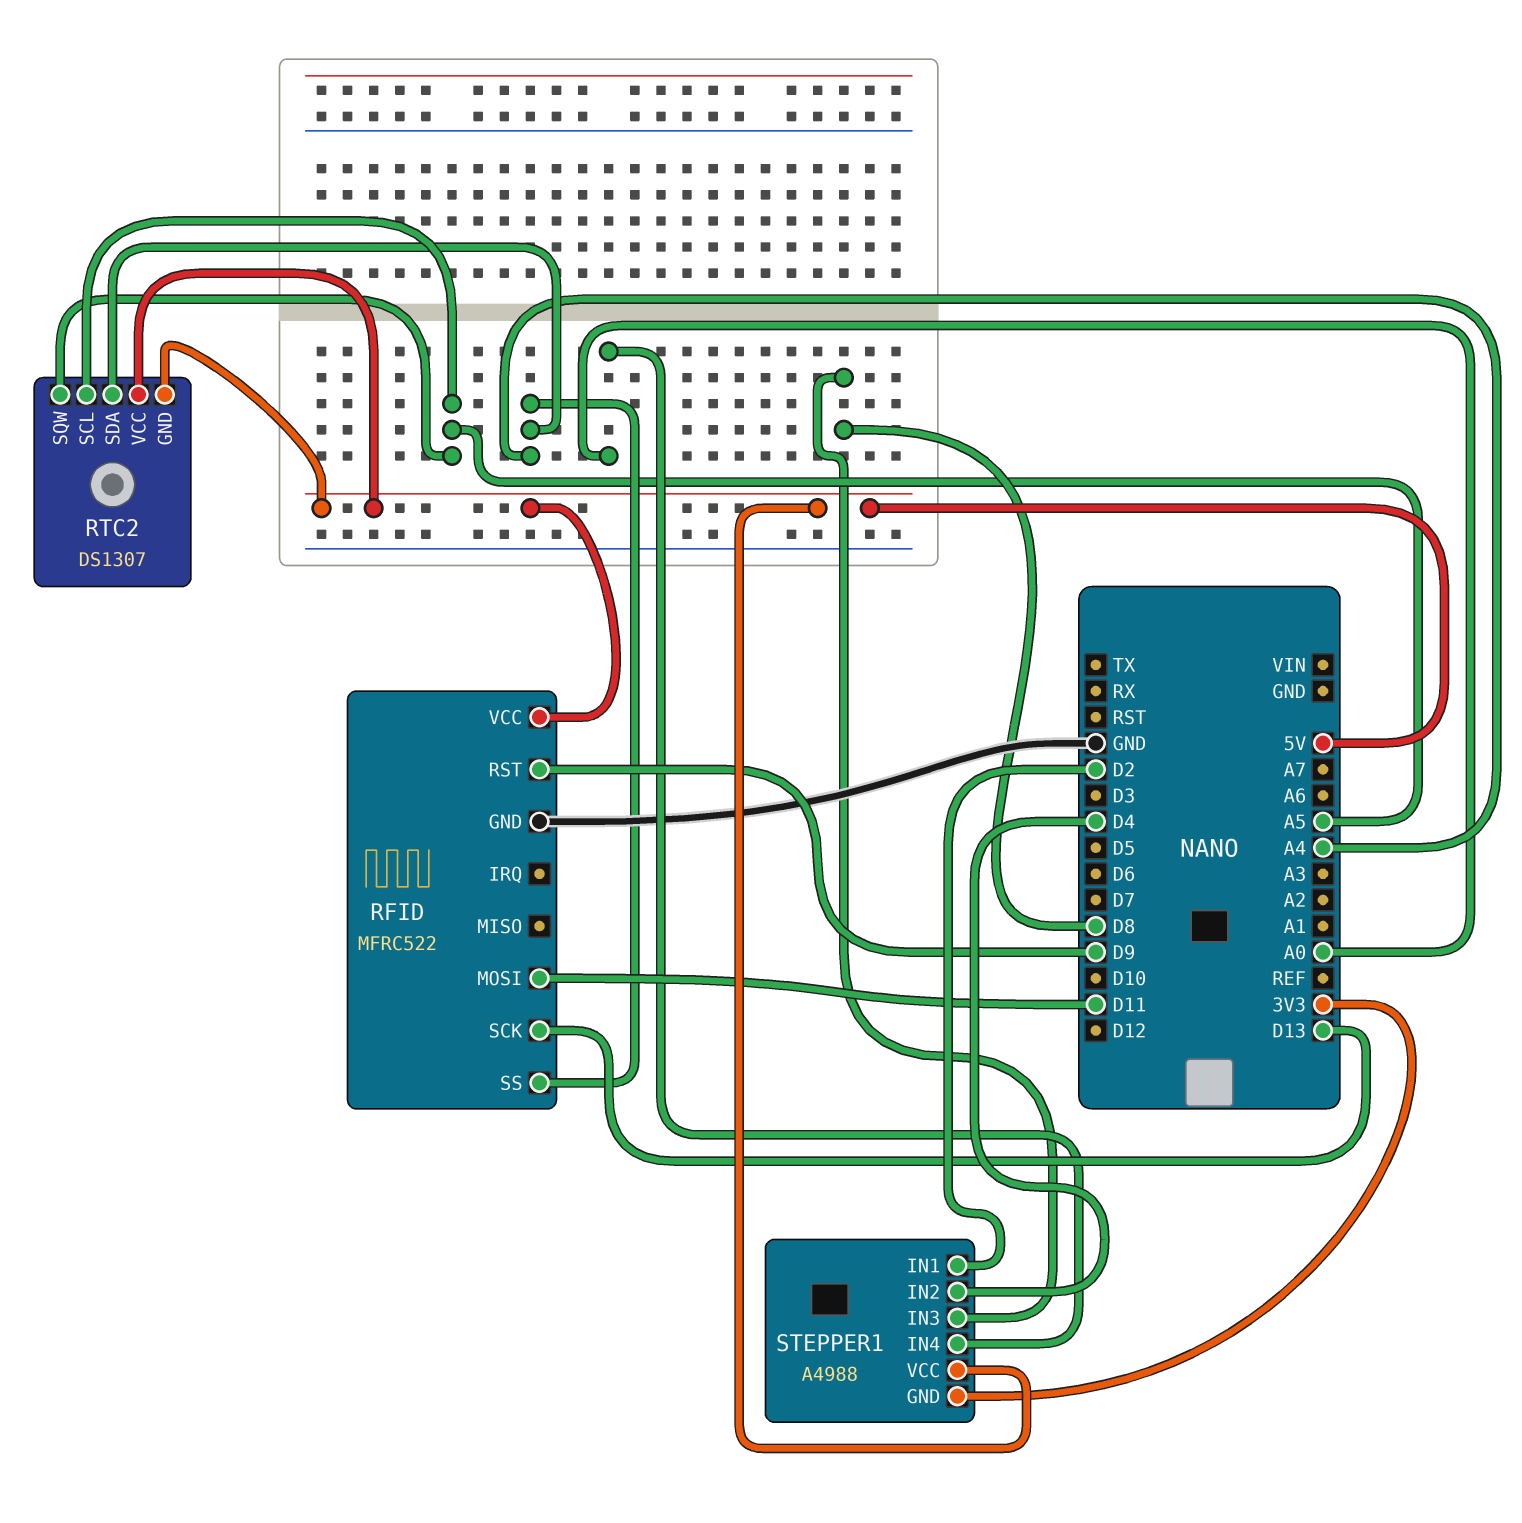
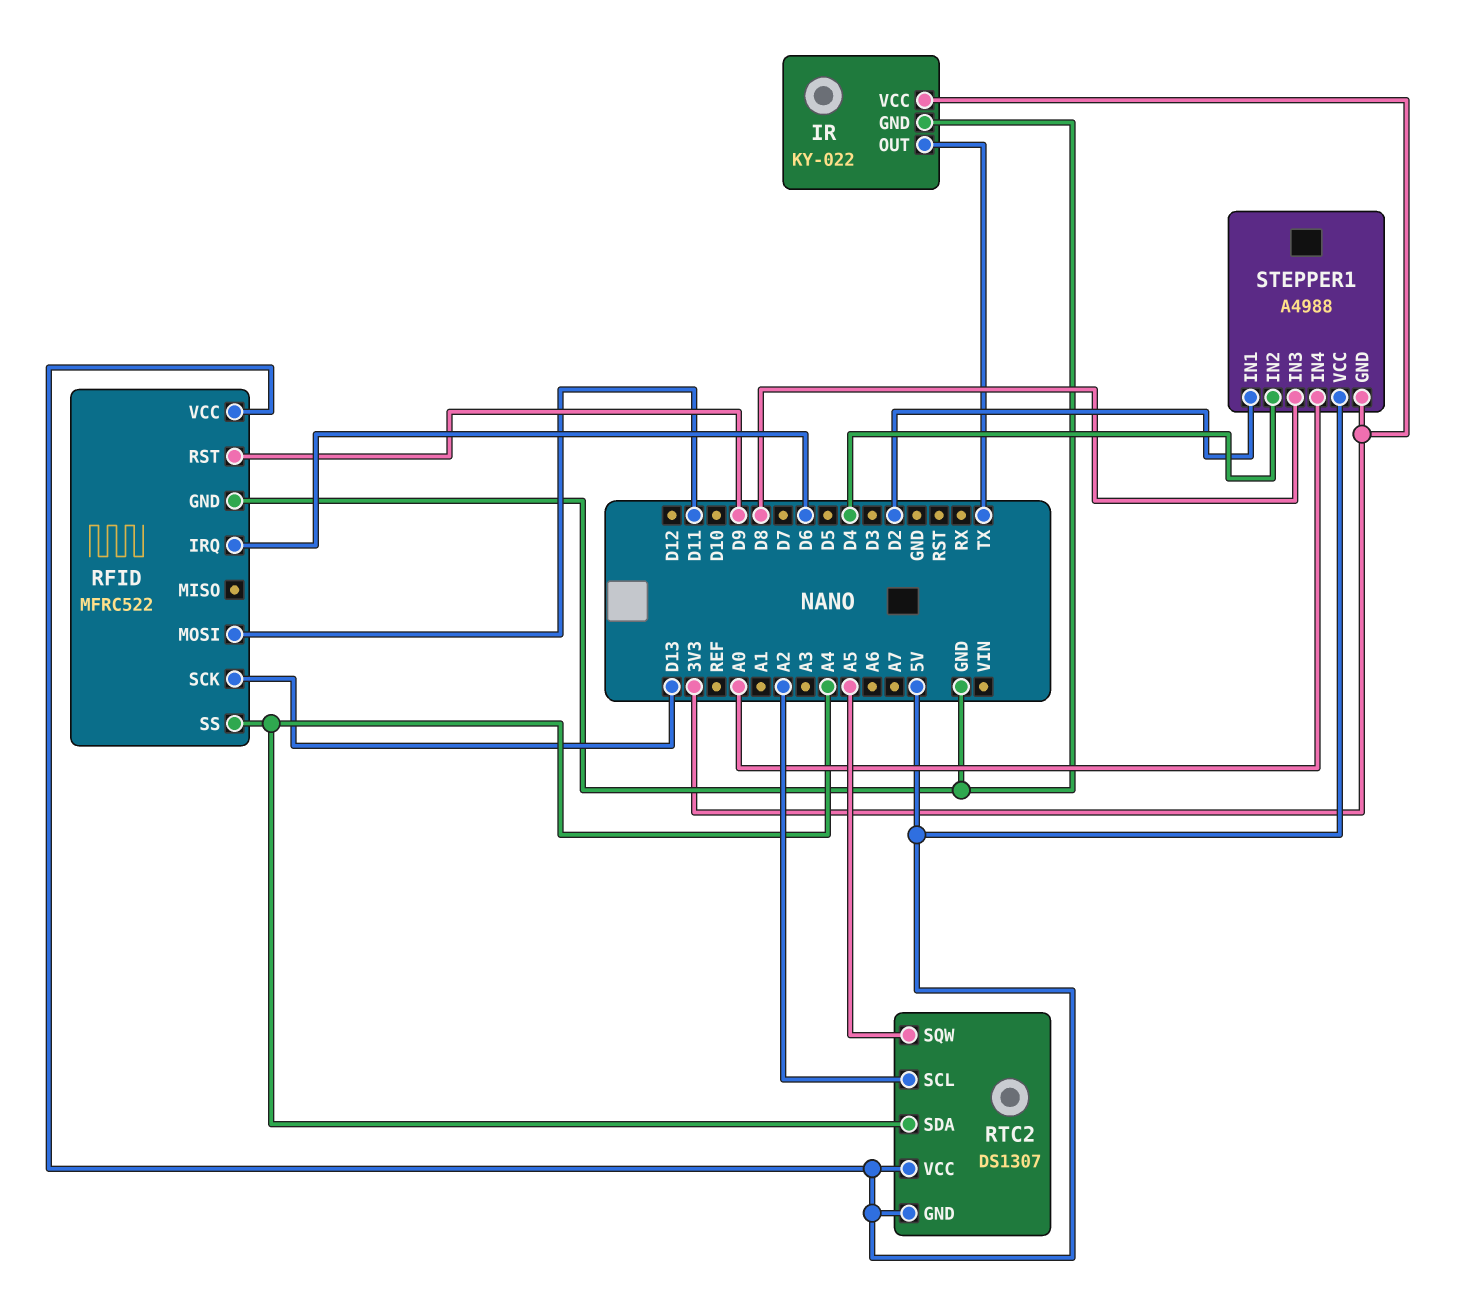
IR: none -> KY-022
IR pin GND: none -> GND
IR pin OUT: none -> TX
IR pin VCC: none -> 3V3
RFID pin IRQ: none -> D6
RTC2 pin SCL: A5 -> A2

